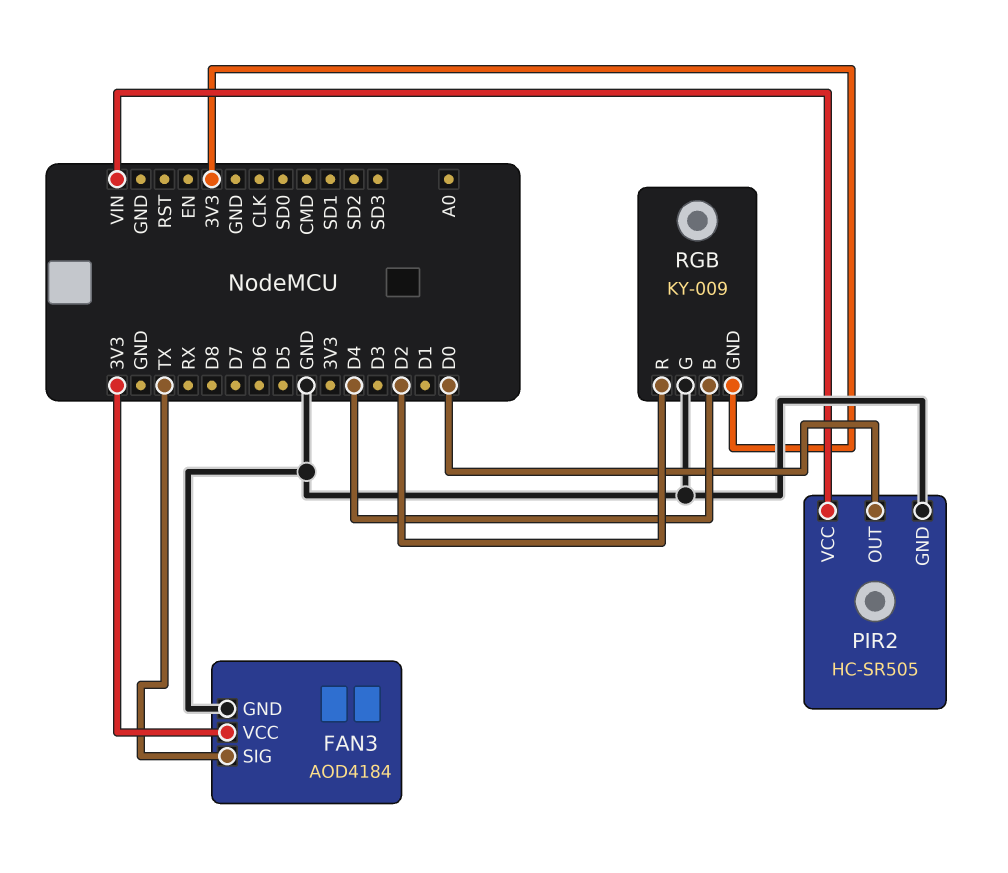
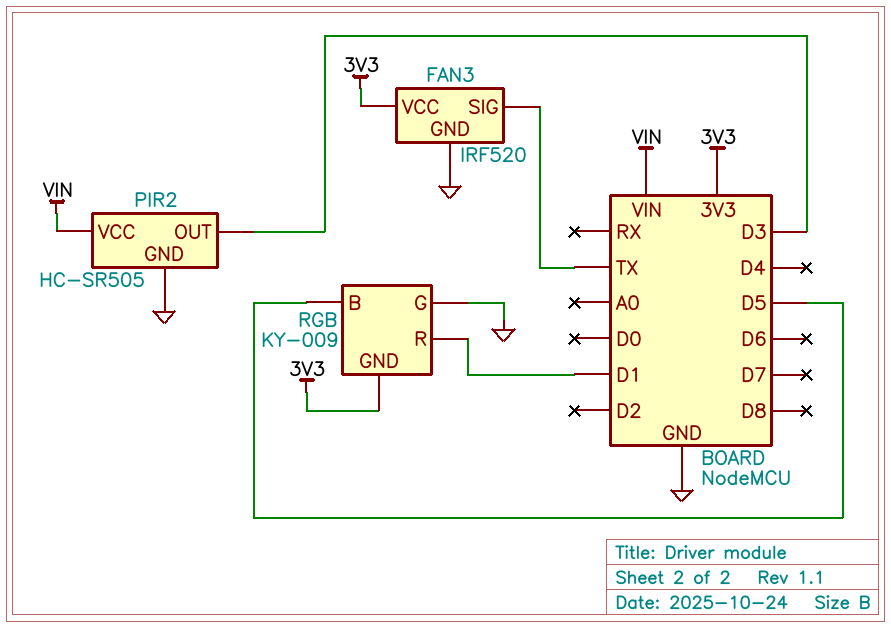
FAN3: AOD4184 -> IRF520
PIR2 pin OUT: D0 -> D3
RGB pin B: D4 -> D5
RGB pin R: D2 -> D1

